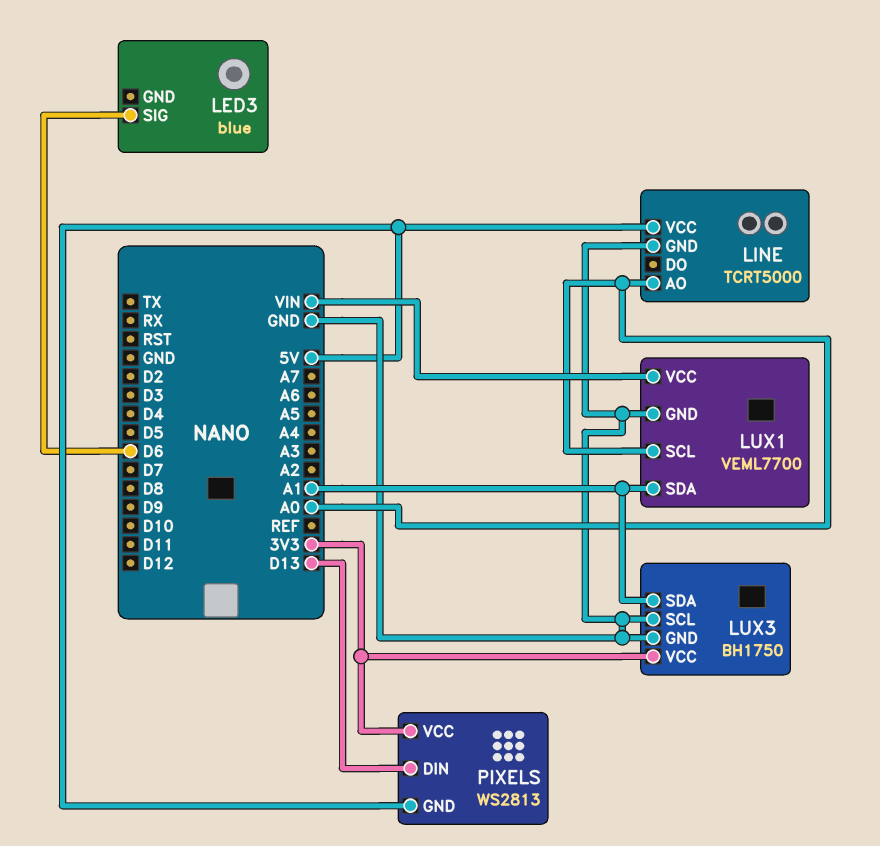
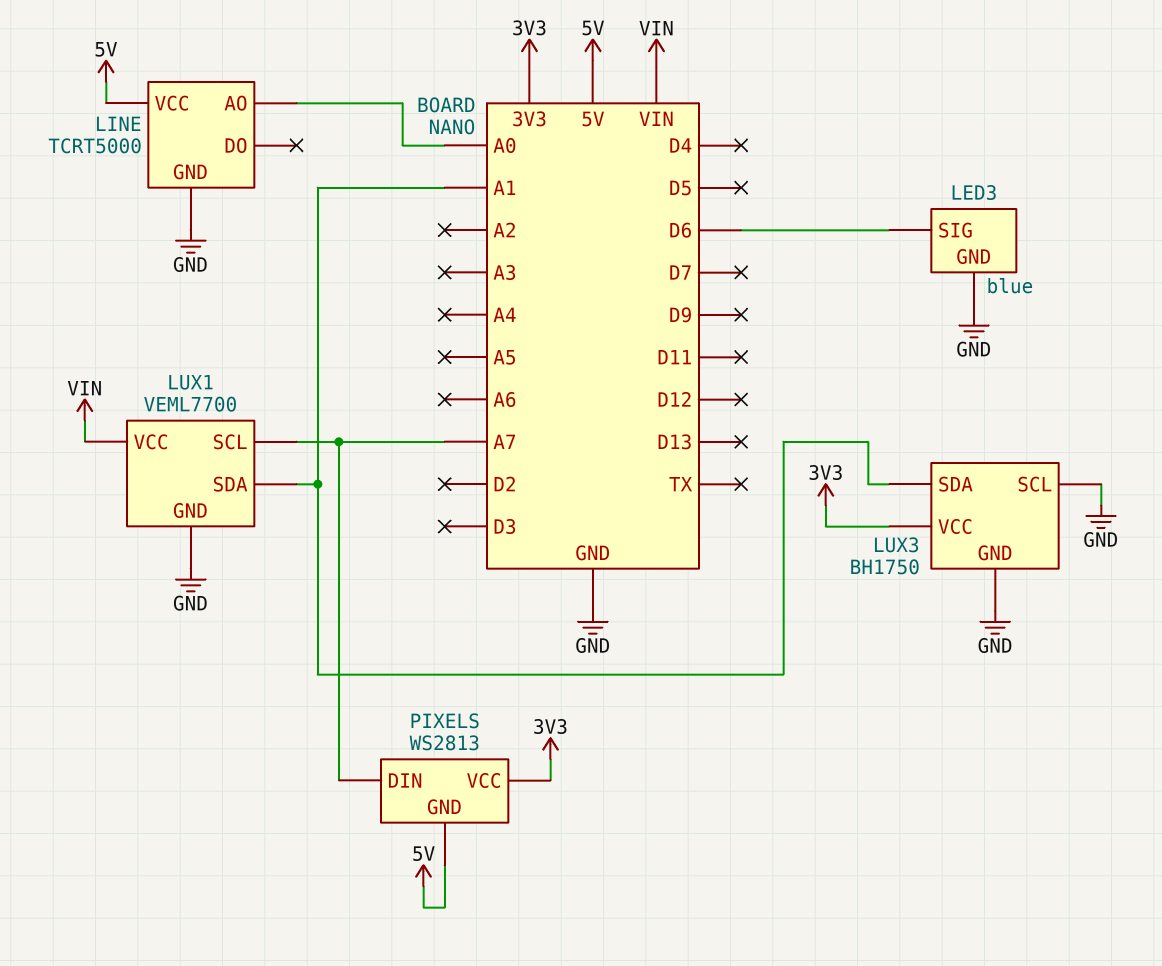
LED3 pin GND: none -> GND
LUX1 pin SCL: A0 -> A7
PIXELS pin DIN: D13 -> A7

